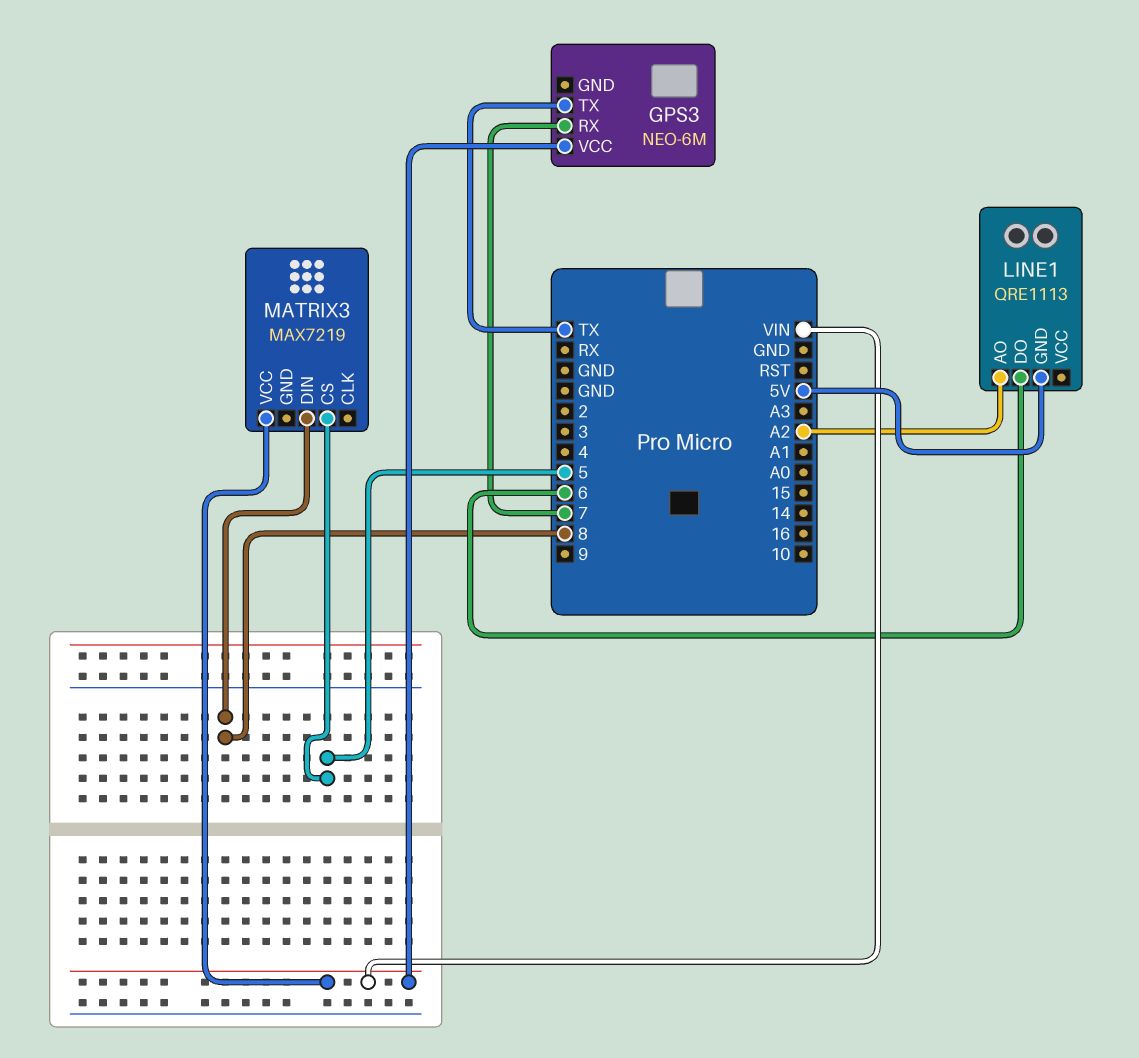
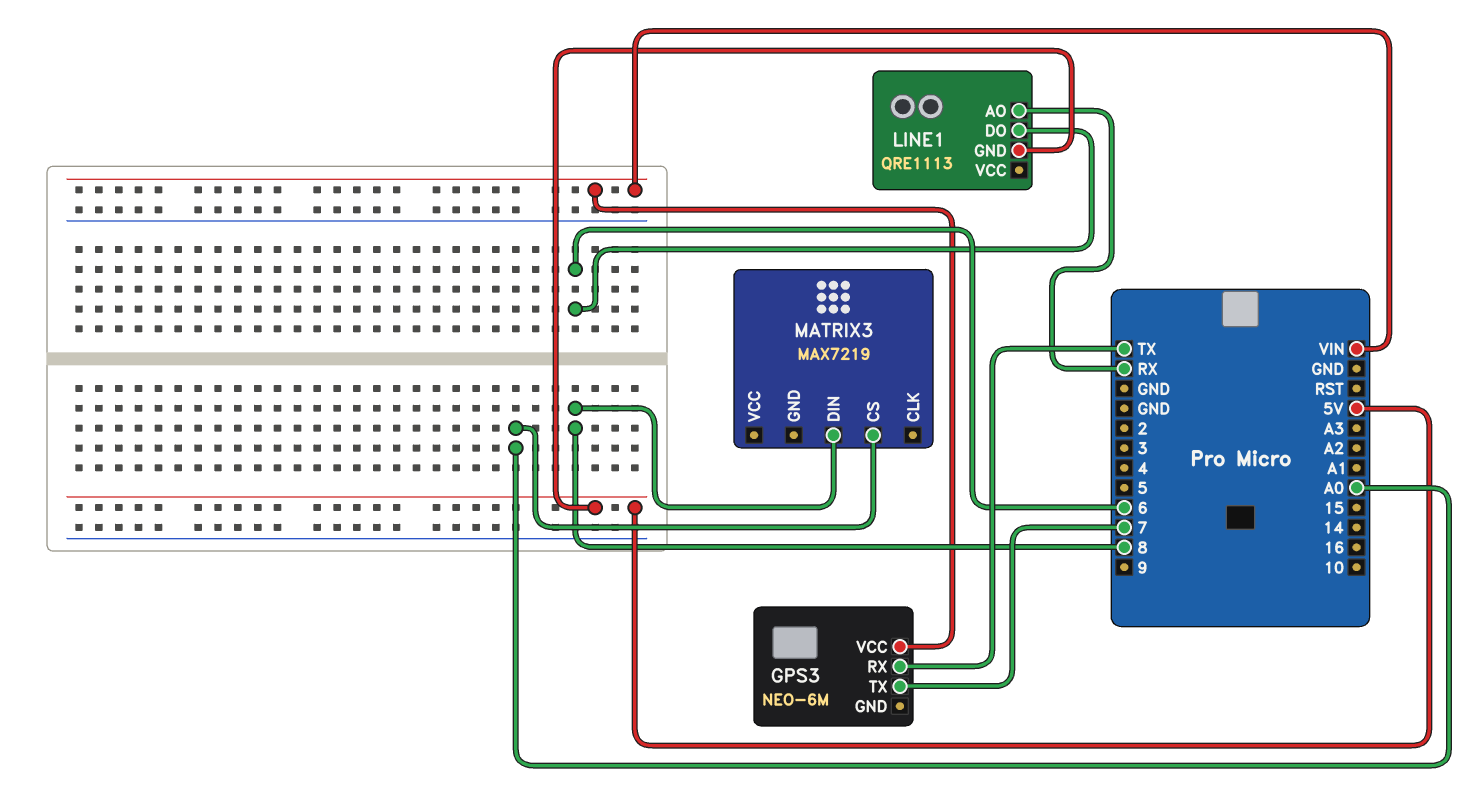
GPS3 pin RX: 7 -> TX
GPS3 pin TX: TX -> 7
LINE1 pin AO: A2 -> RX
MATRIX3 pin CS: 5 -> A0
MATRIX3 pin VCC: VIN -> none

